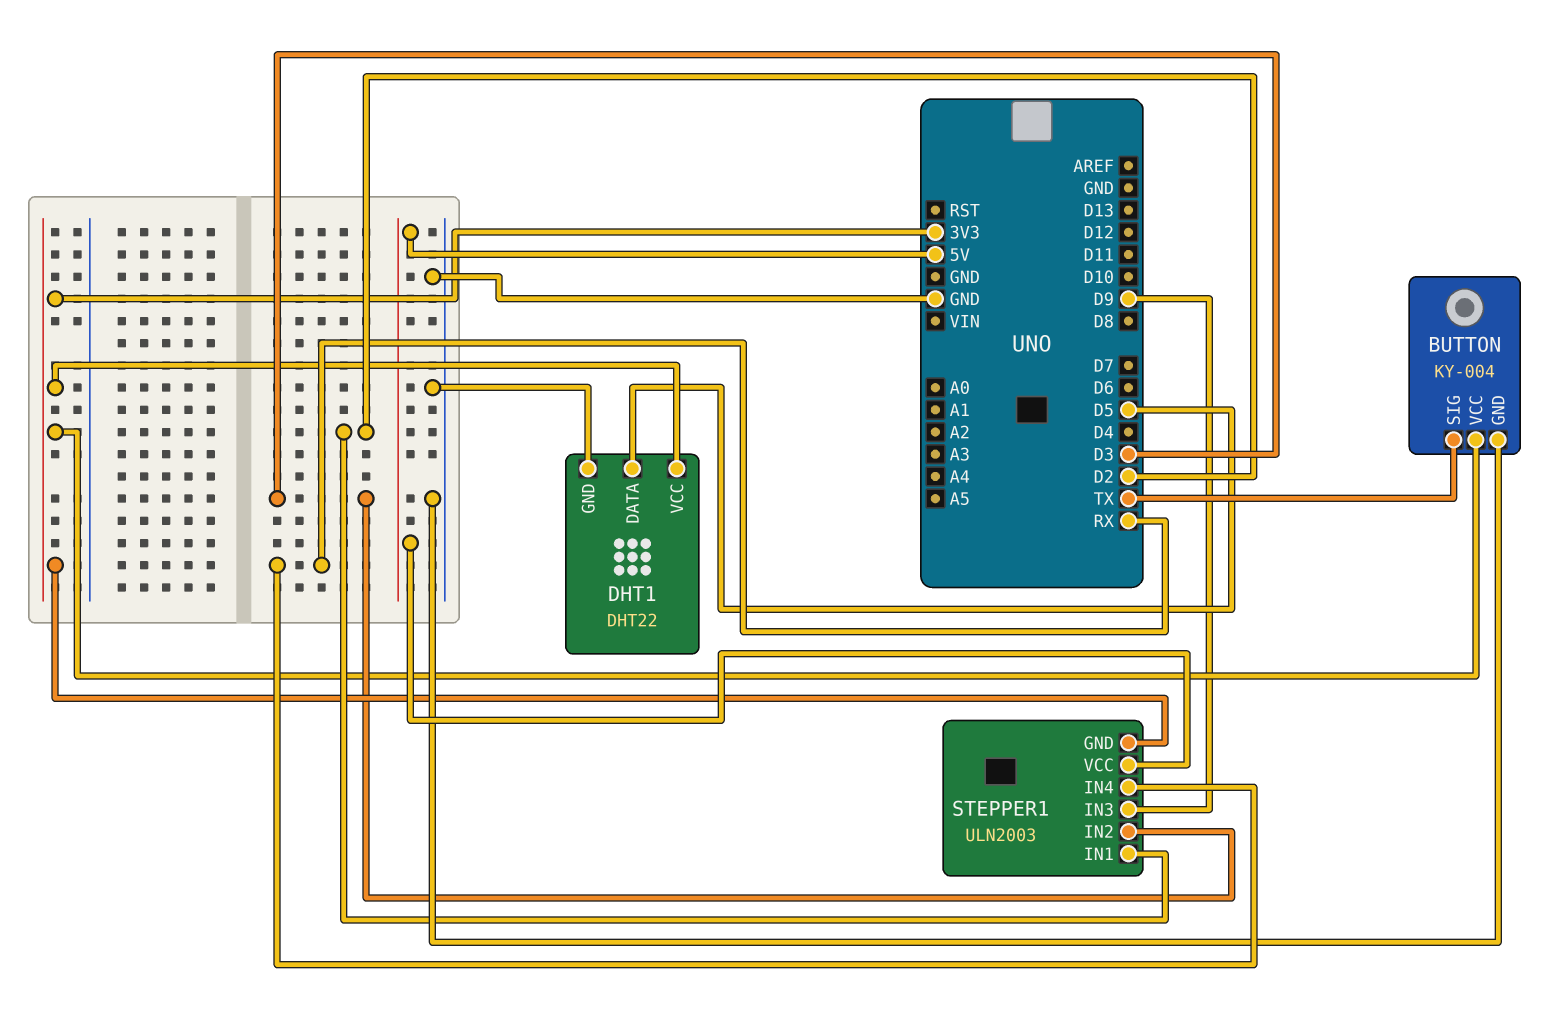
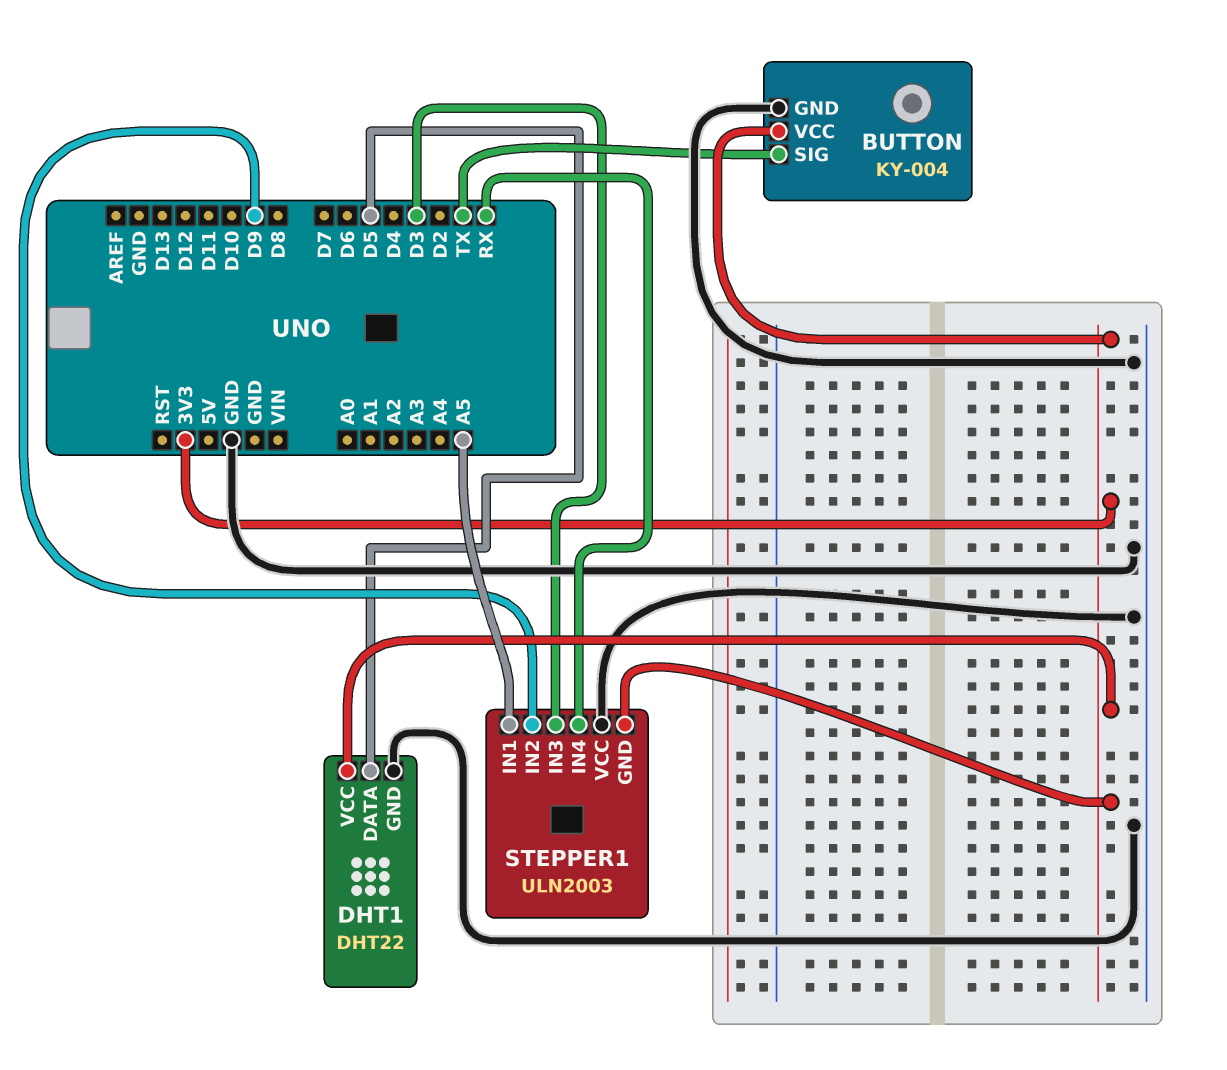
STEPPER1 pin IN1: D2 -> A5
STEPPER1 pin IN2: D3 -> D9
STEPPER1 pin IN3: D9 -> D3
STEPPER1 pin VCC: 5V -> GND

